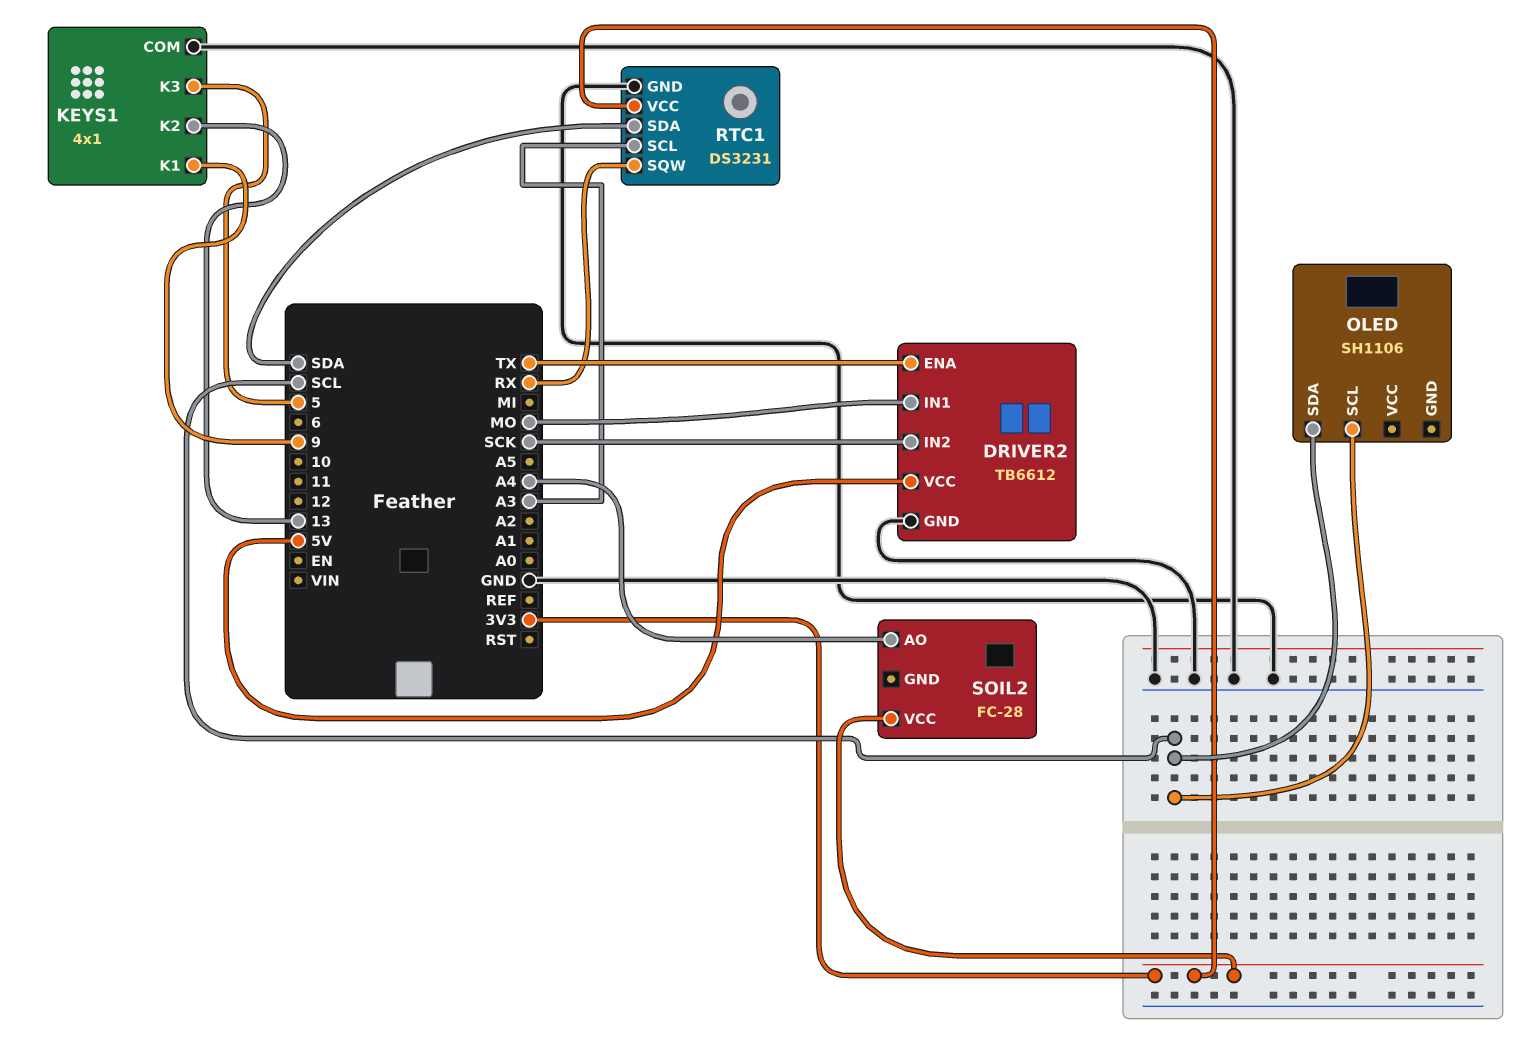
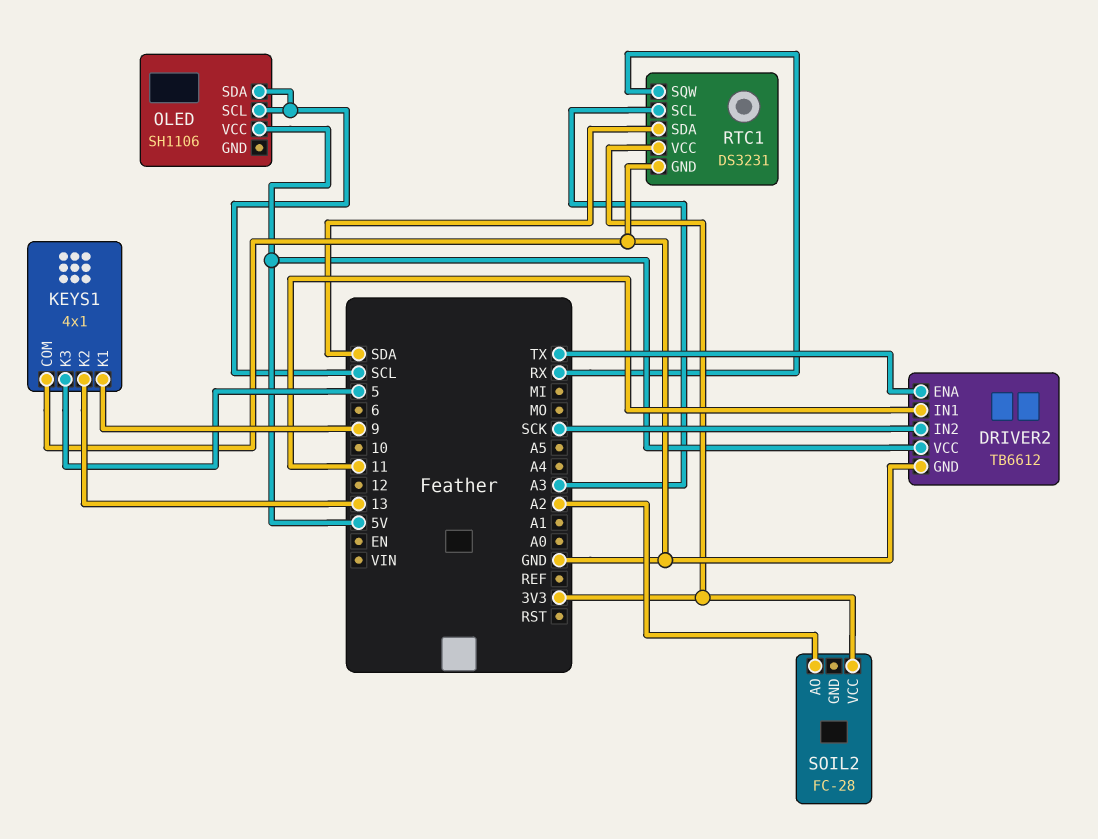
DRIVER2 pin IN1: MO -> 11
OLED pin VCC: none -> 5V
SOIL2 pin AO: A4 -> A2

